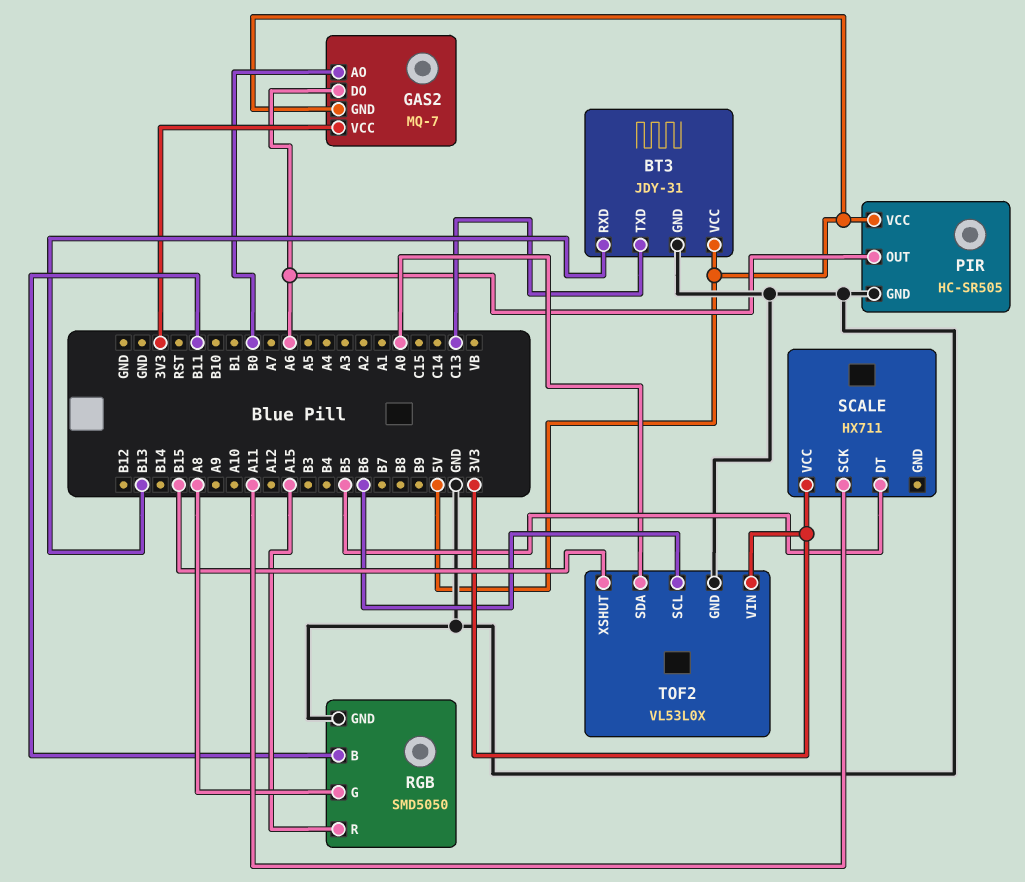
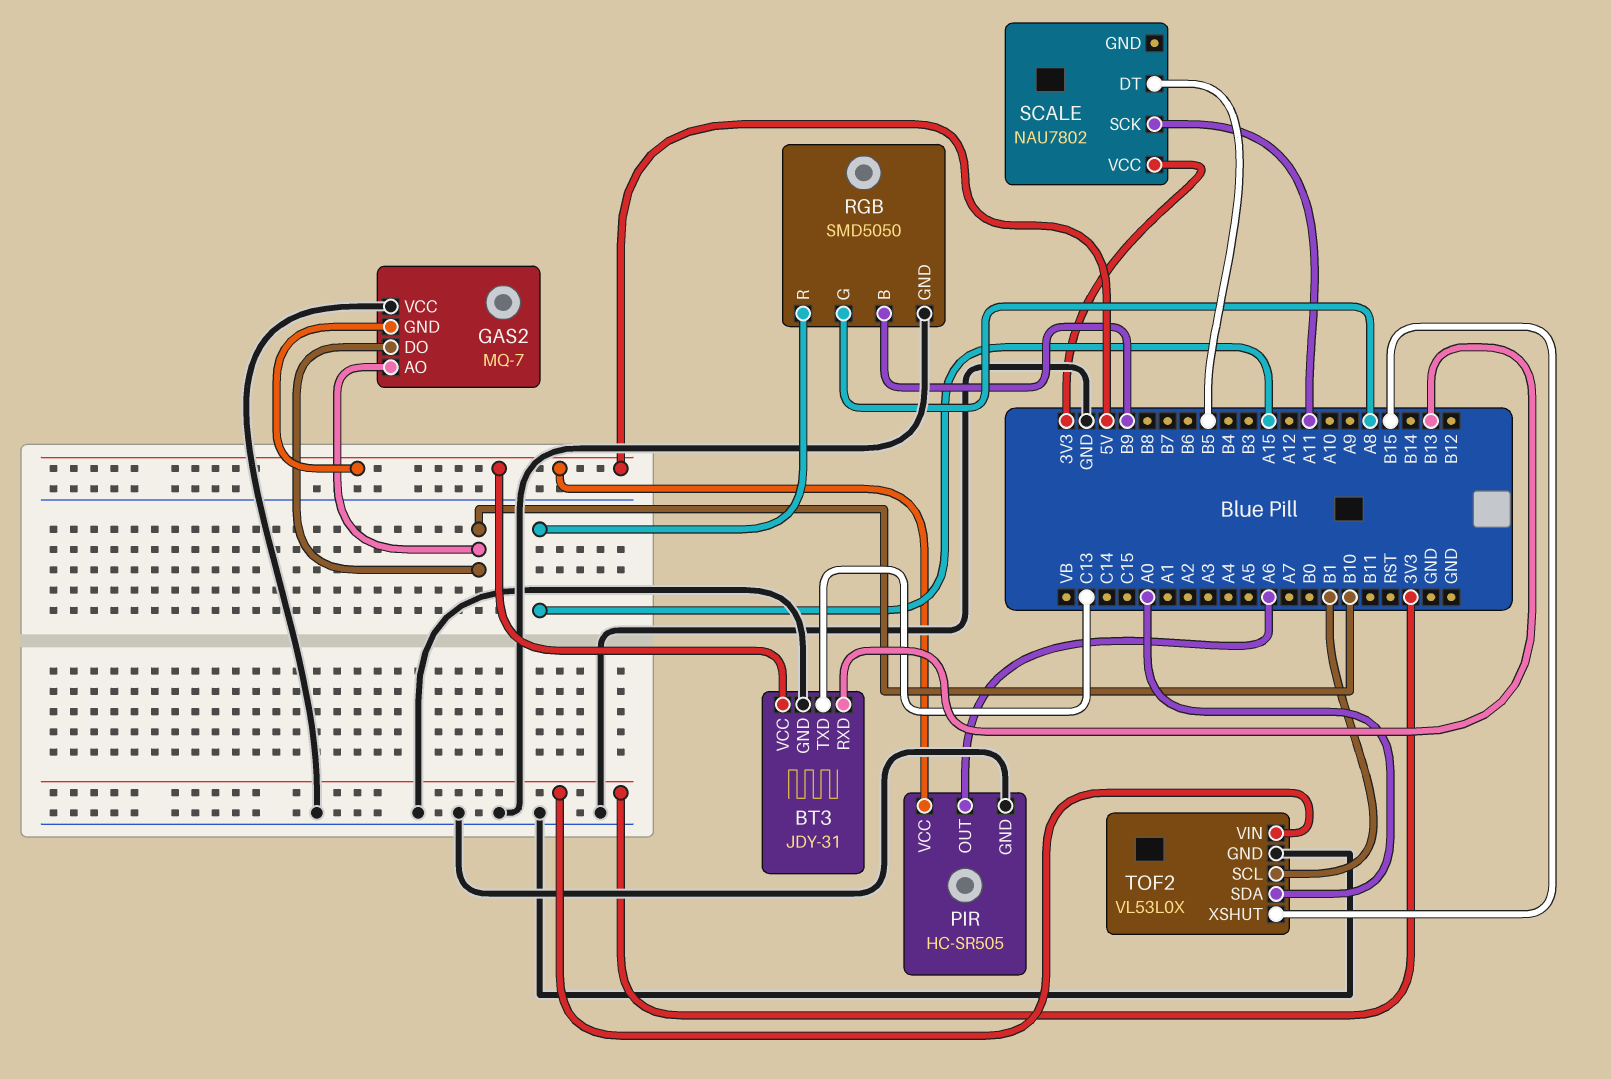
GAS2 pin AO: B0 -> B10
GAS2 pin DO: A6 -> B10
GAS2 pin VCC: 3V3 -> GND
RGB pin B: B11 -> B9
SCALE: HX711 -> NAU7802
TOF2 pin SCL: B6 -> B1

